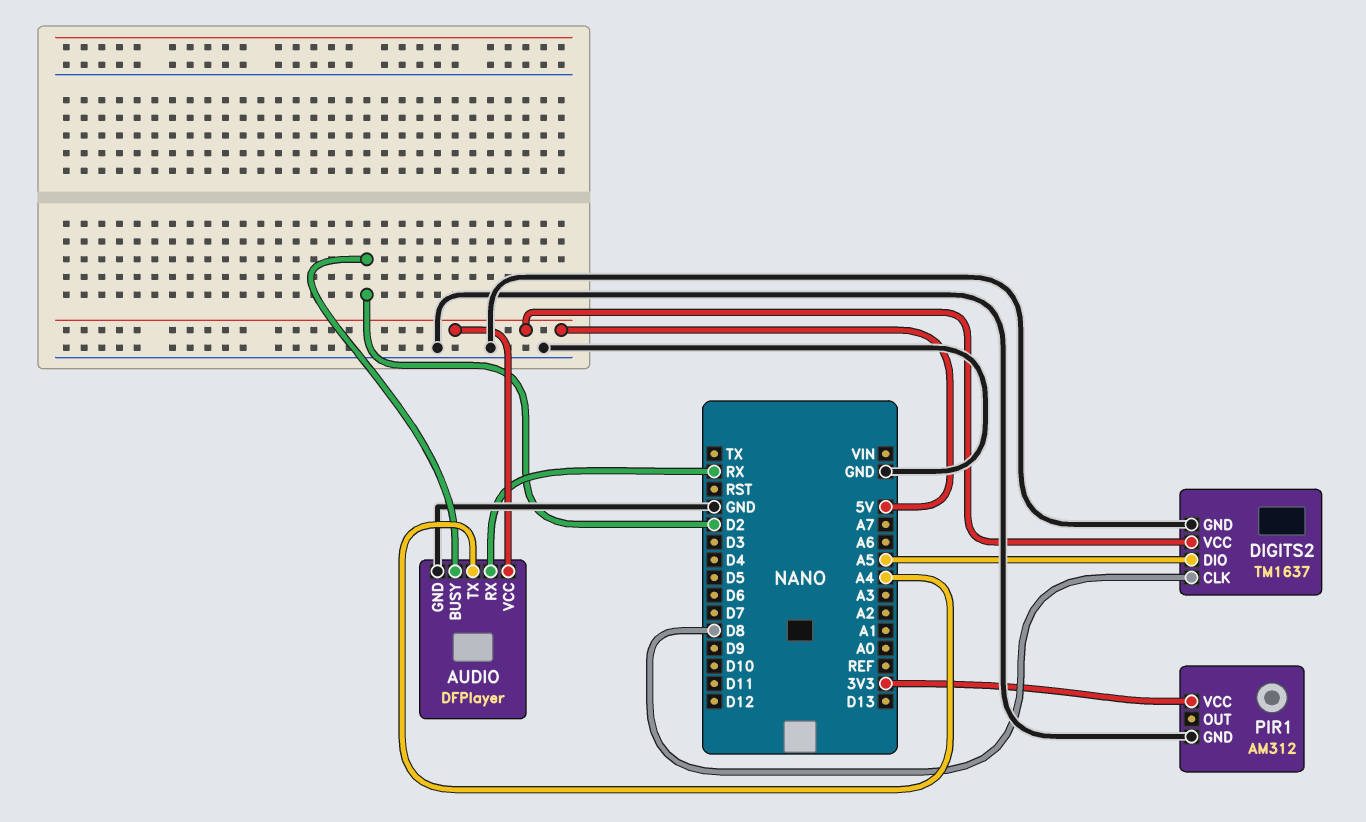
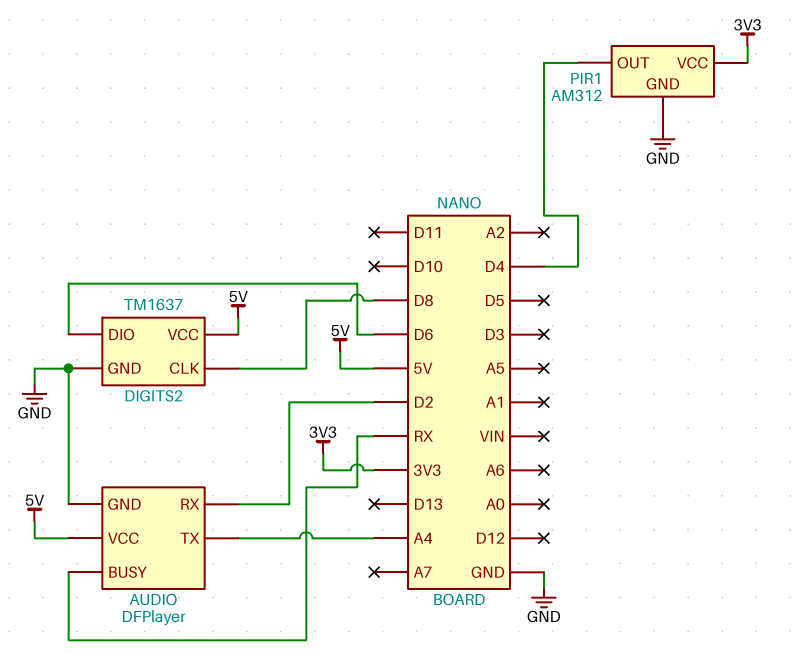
AUDIO pin BUSY: D2 -> RX
AUDIO pin RX: RX -> D2
DIGITS2 pin DIO: A5 -> D6
PIR1 pin OUT: none -> D4

